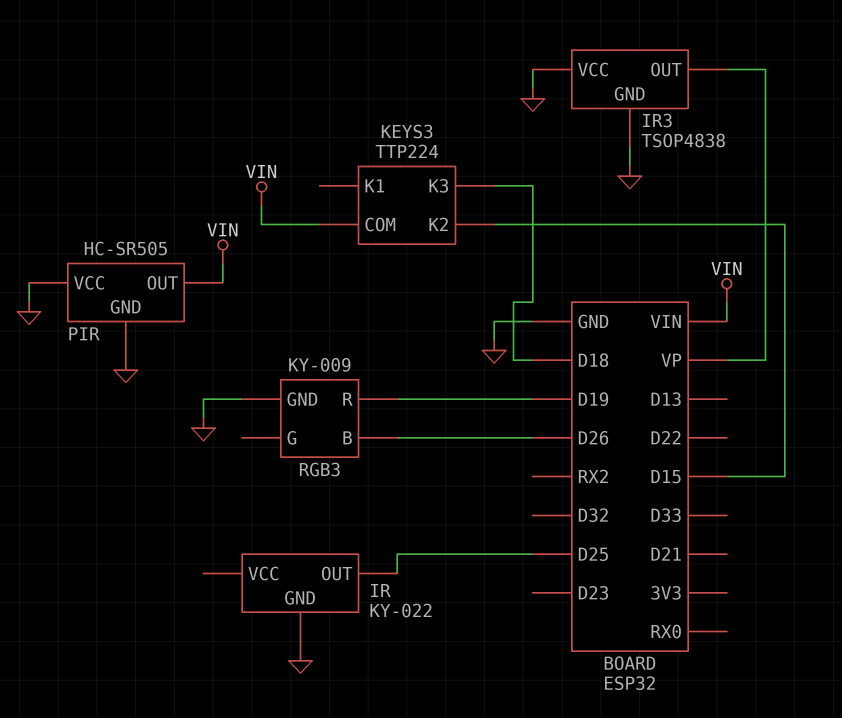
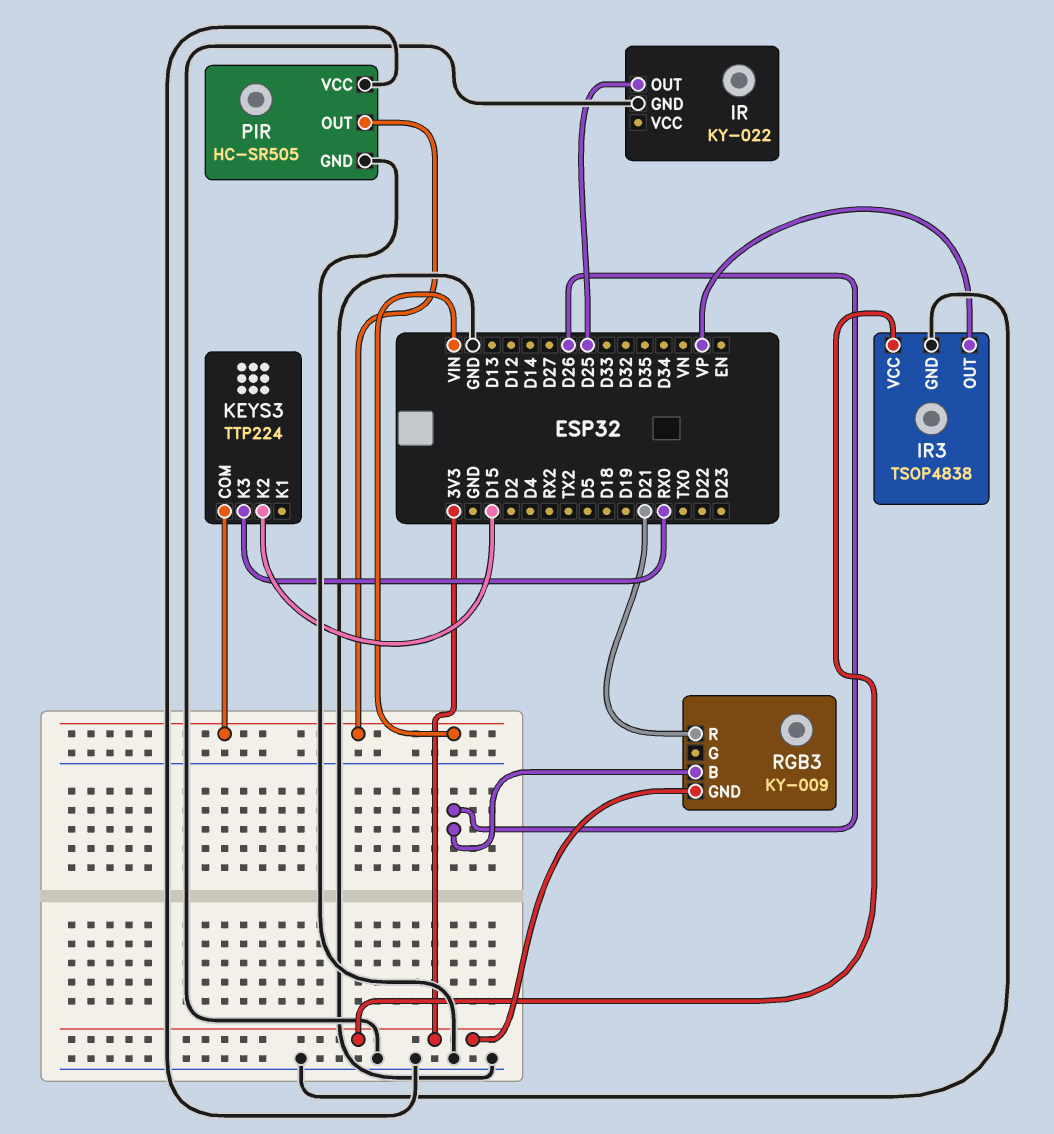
IR3 pin VCC: GND -> 3V3
KEYS3 pin K3: D18 -> RX0
RGB3 pin GND: GND -> 3V3
RGB3 pin R: D19 -> D21

